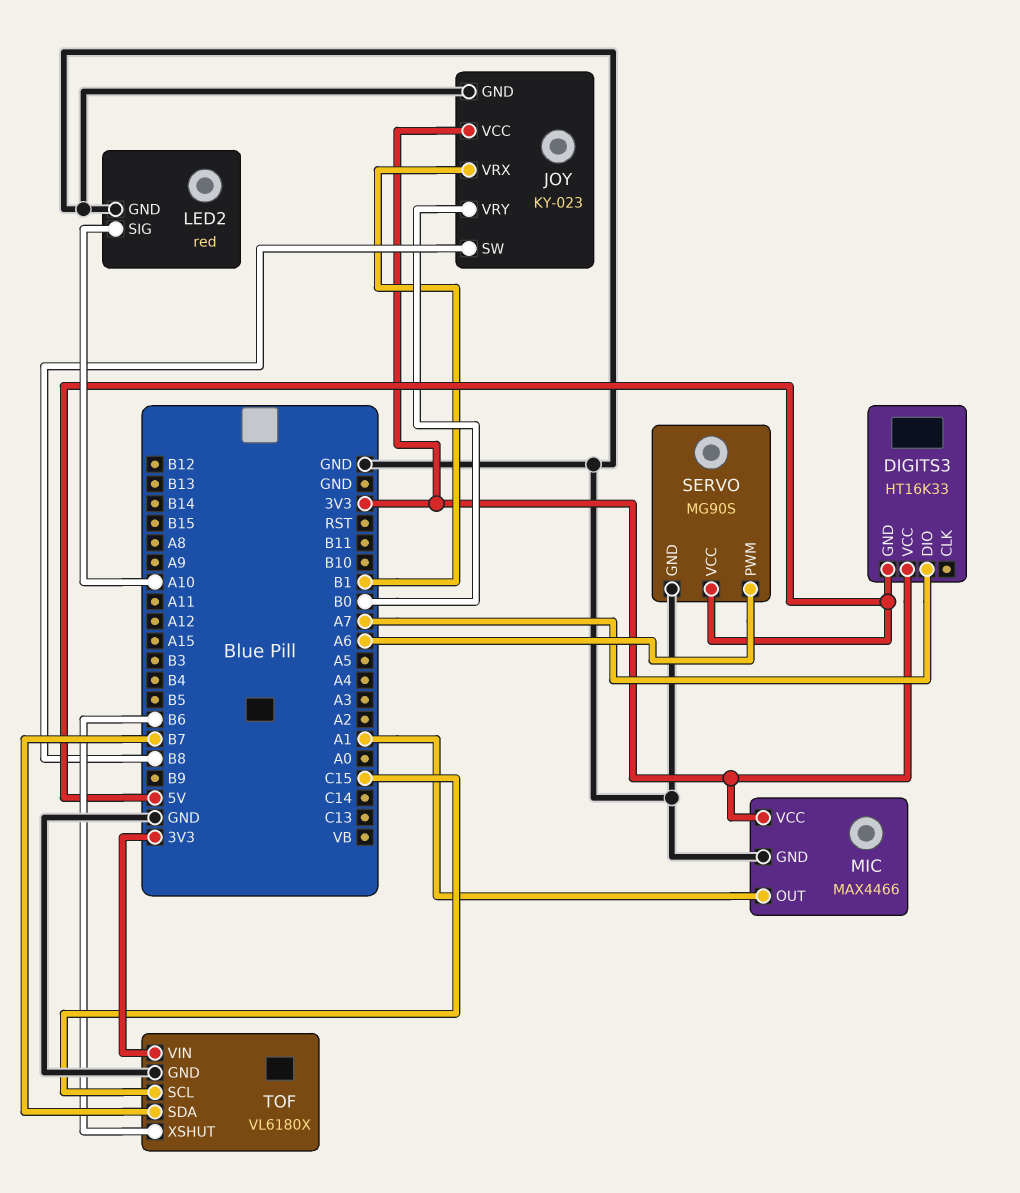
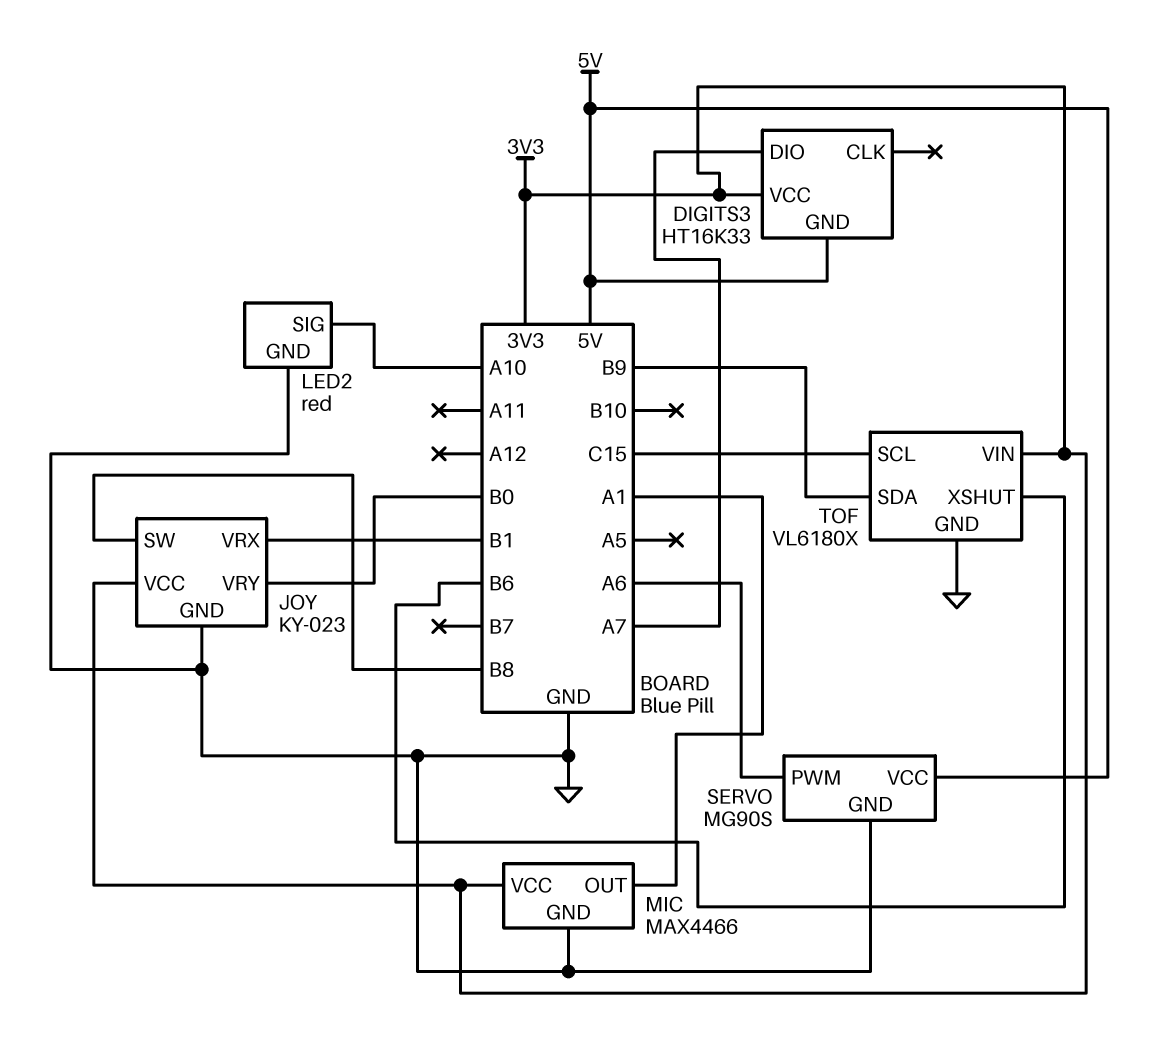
TOF pin SDA: B7 -> B9

